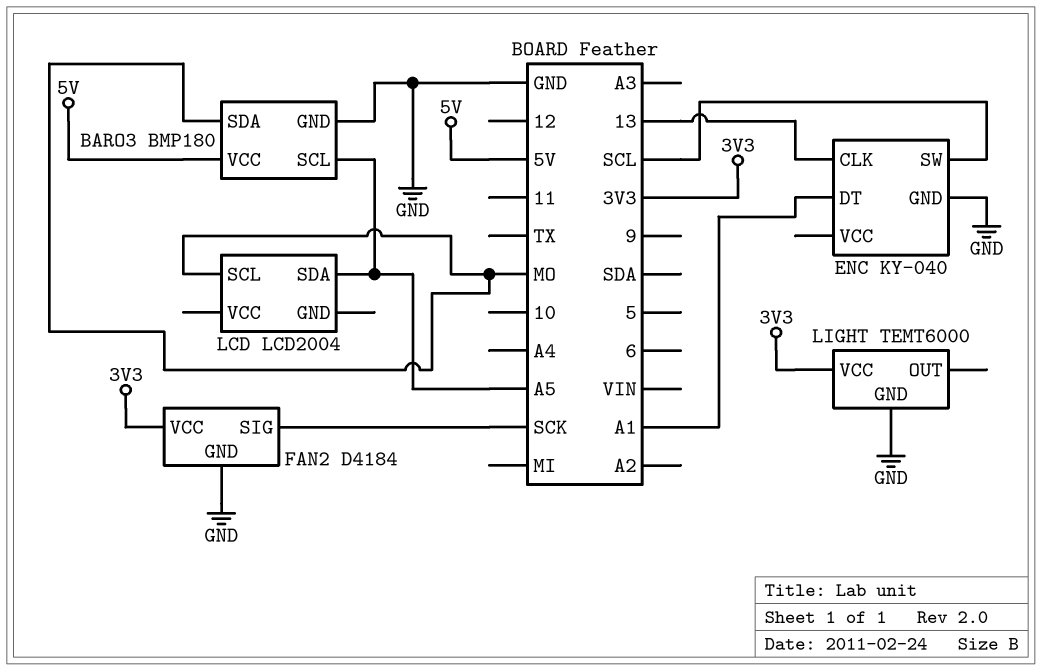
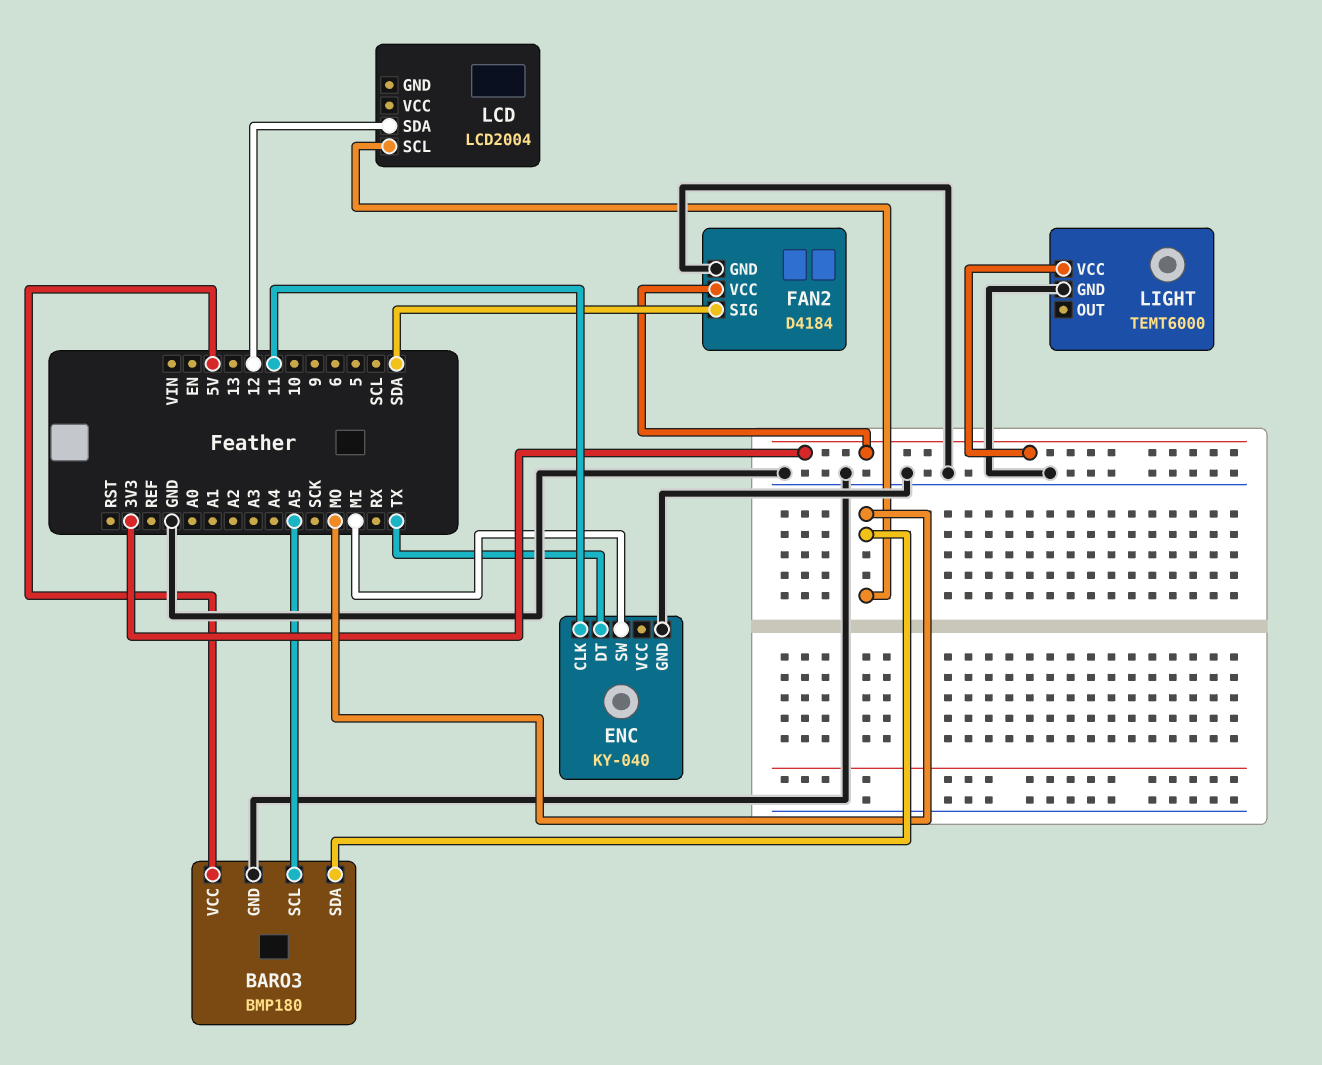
ENC pin CLK: 13 -> 11
ENC pin DT: A1 -> TX
ENC pin SW: SCL -> MI
FAN2 pin SIG: SCK -> SDA
LCD pin SDA: A5 -> 12

